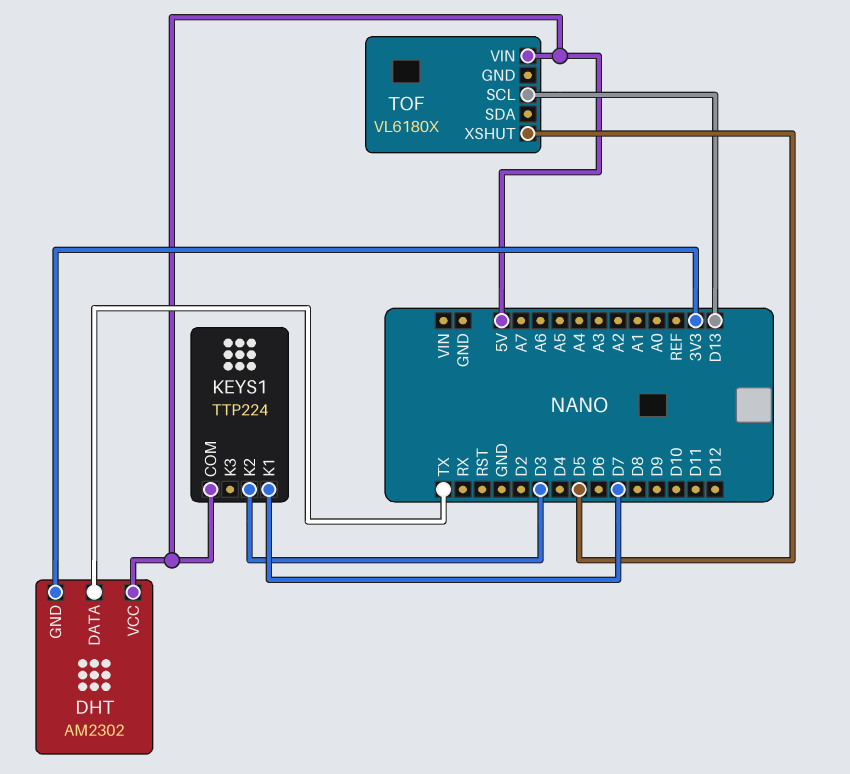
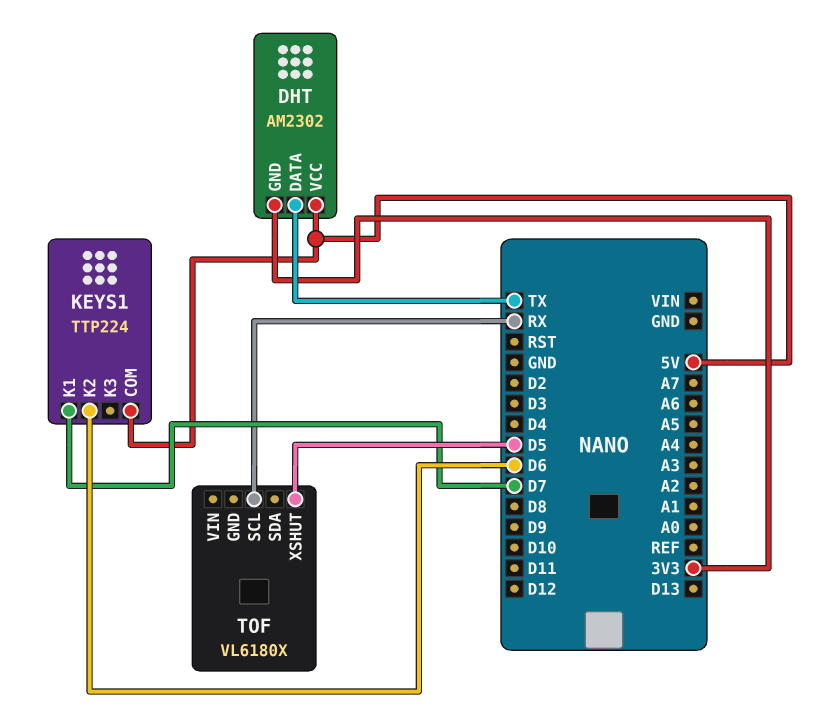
KEYS1 pin K2: D3 -> D6
TOF pin SCL: D13 -> RX
TOF pin VIN: 5V -> none

